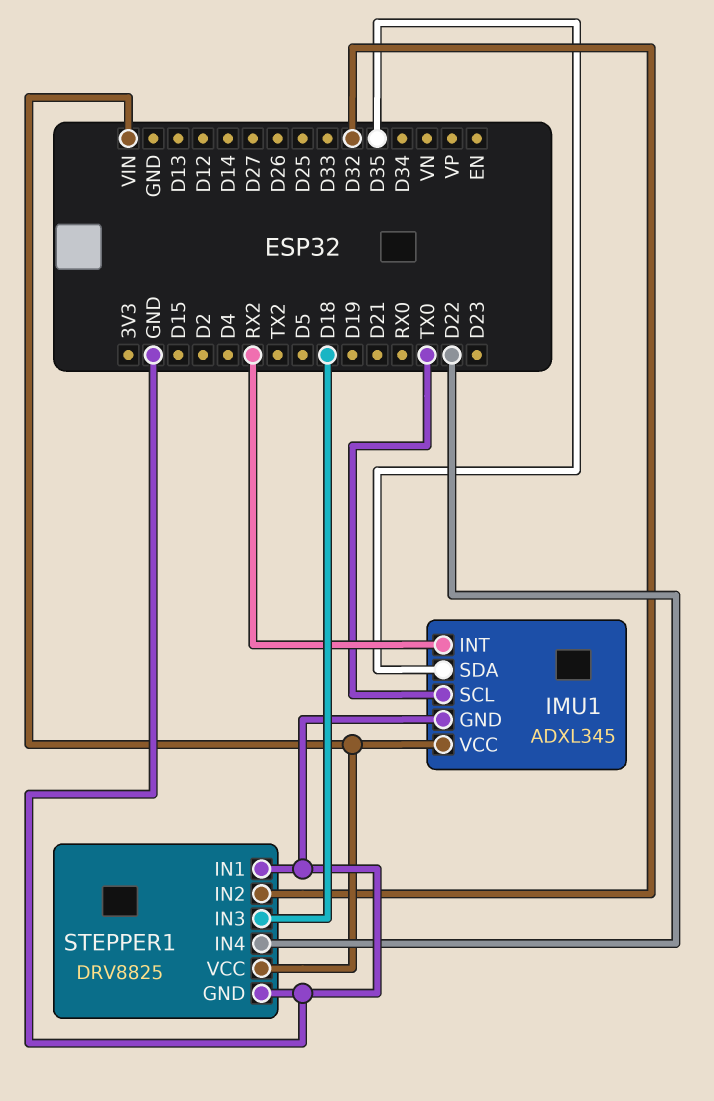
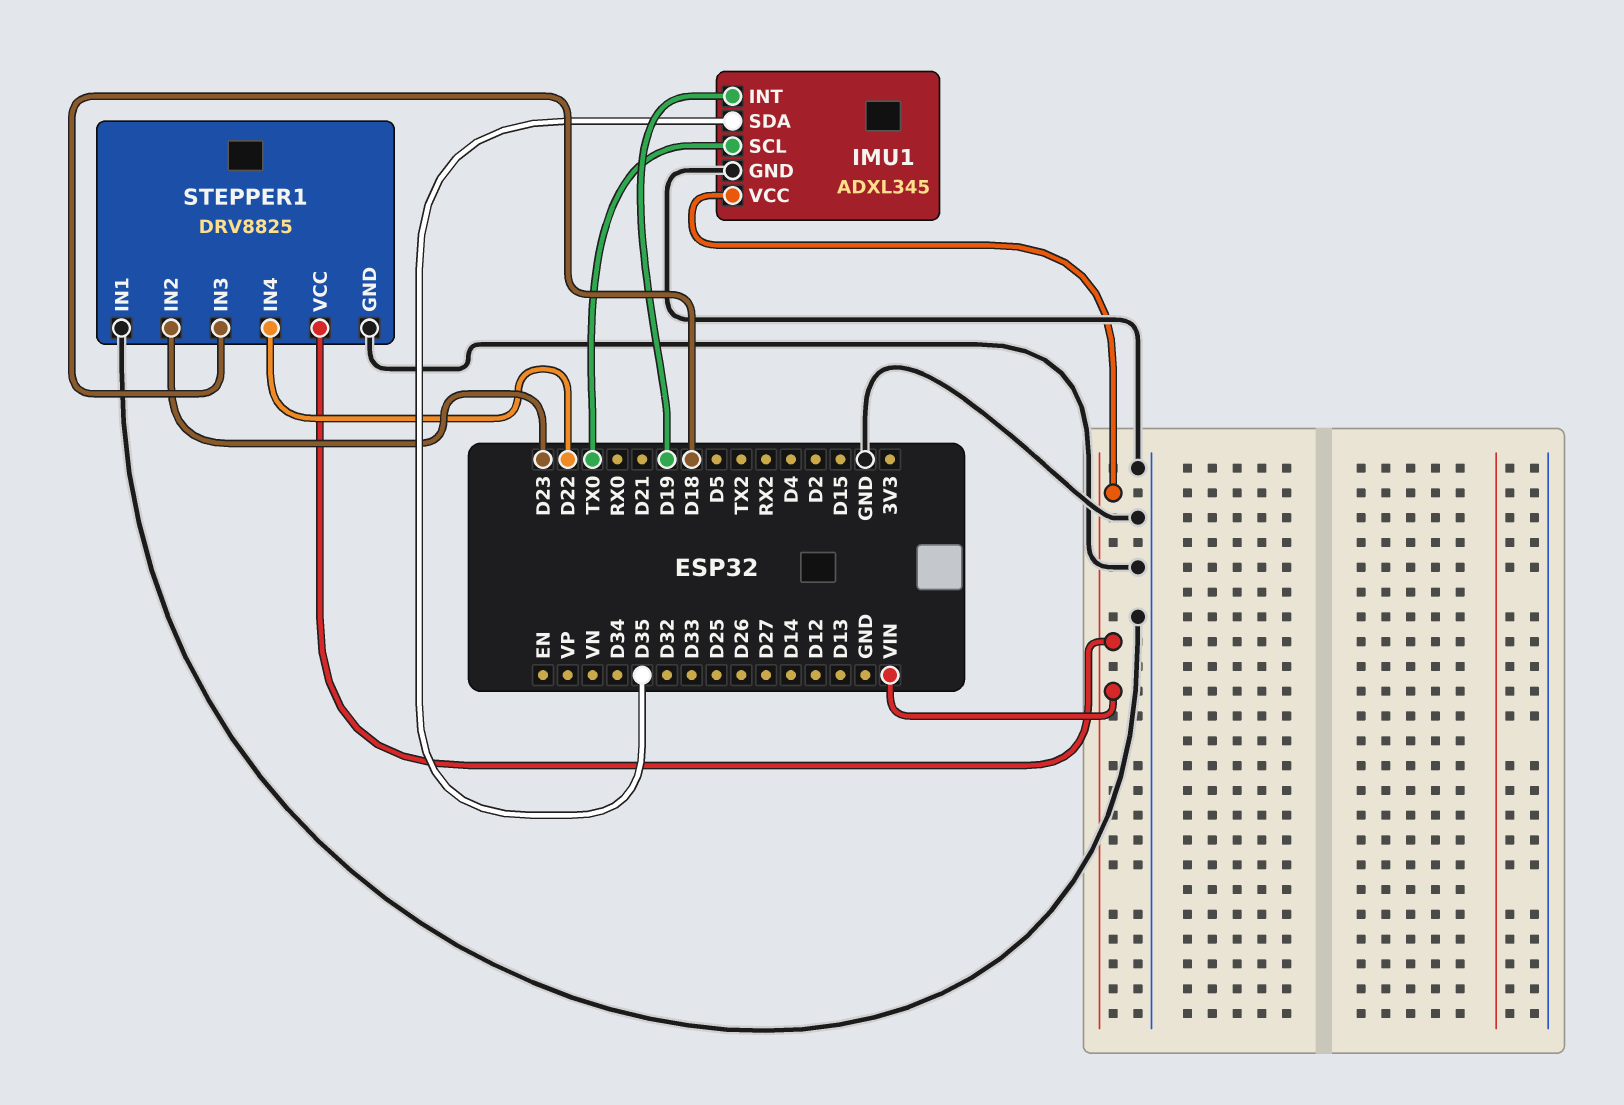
IMU1 pin INT: RX2 -> D19
STEPPER1 pin IN2: D32 -> D23

